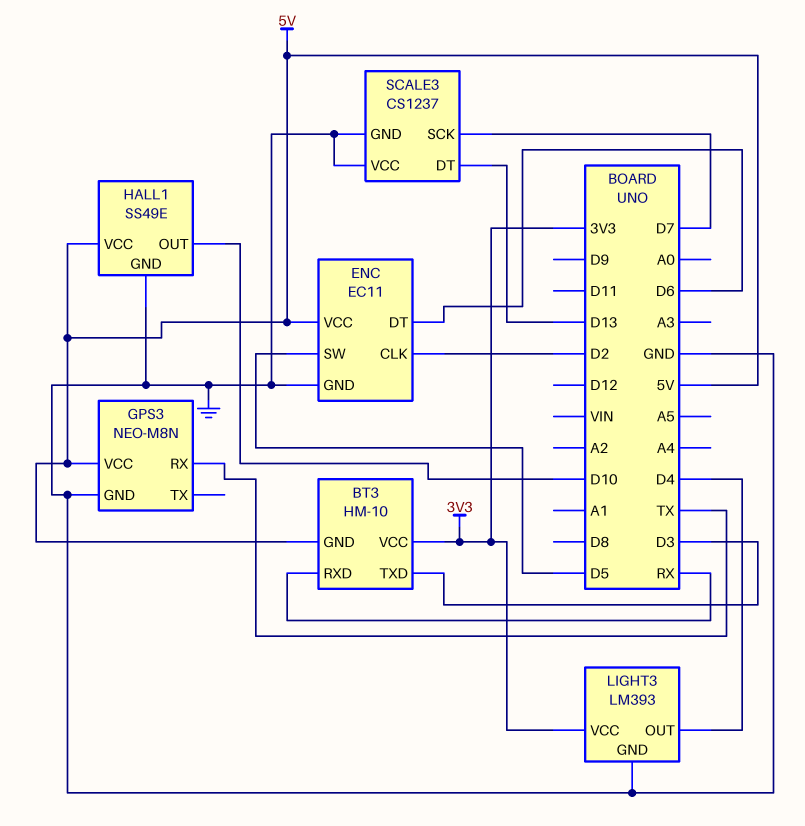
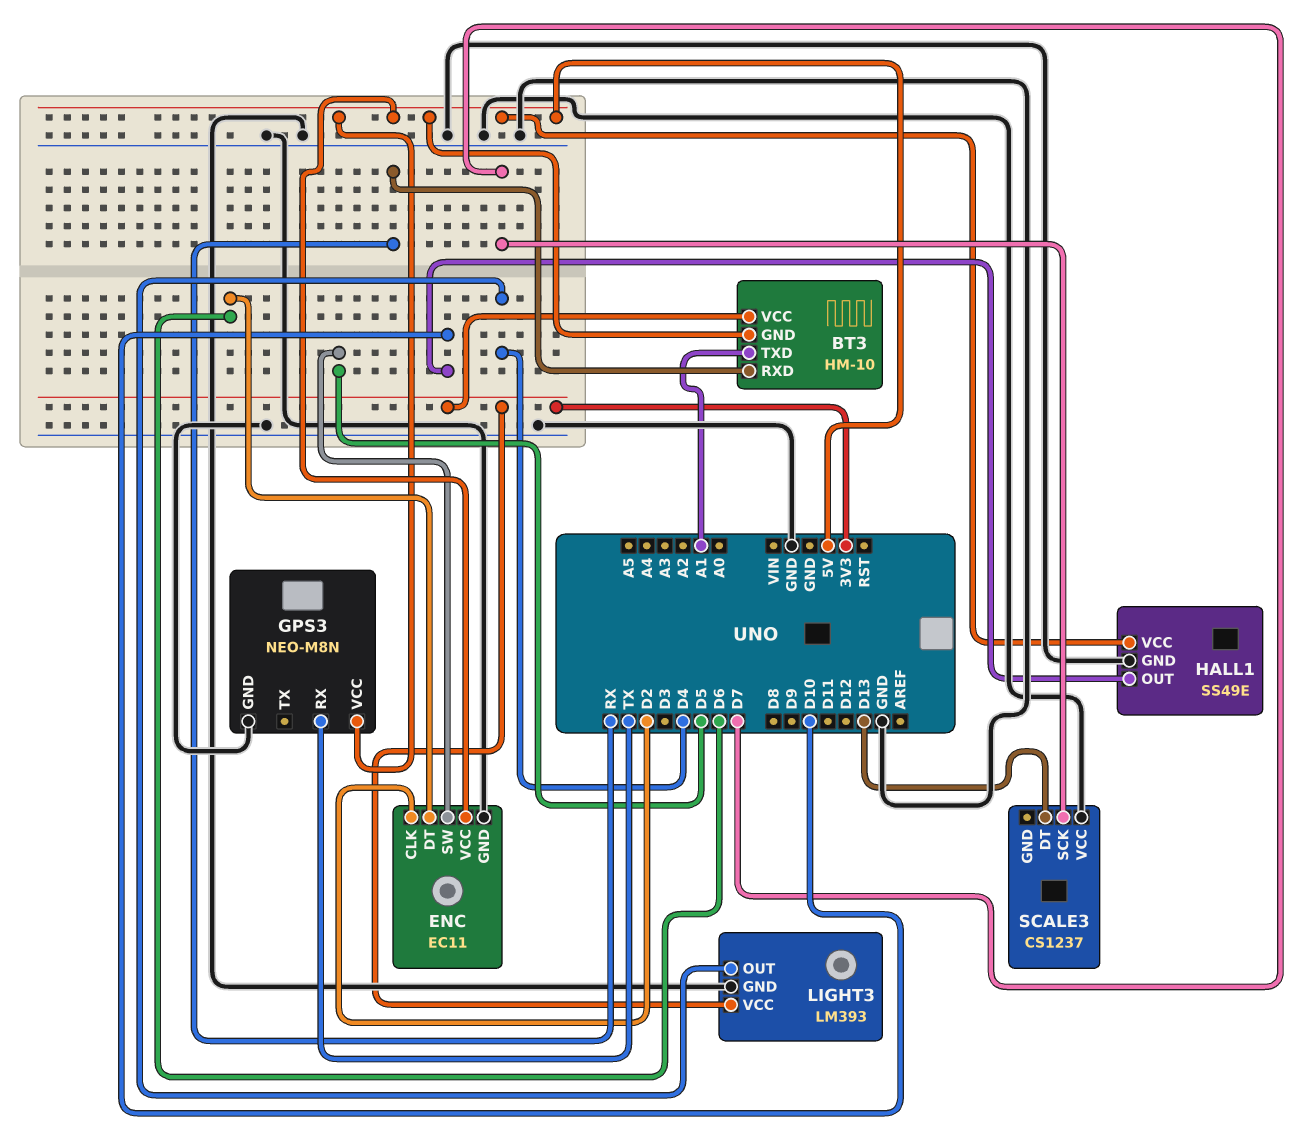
BT3 pin TXD: D3 -> A1
SCALE3 pin GND: GND -> none

